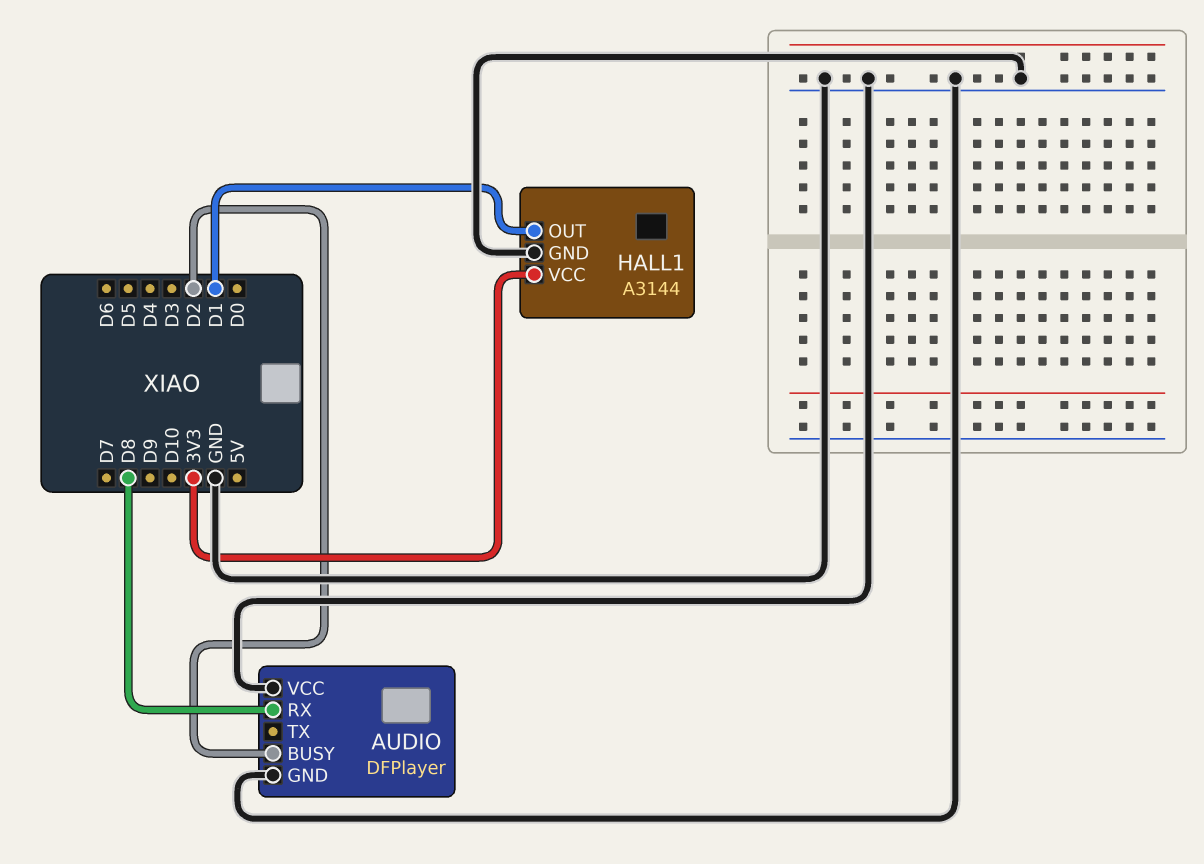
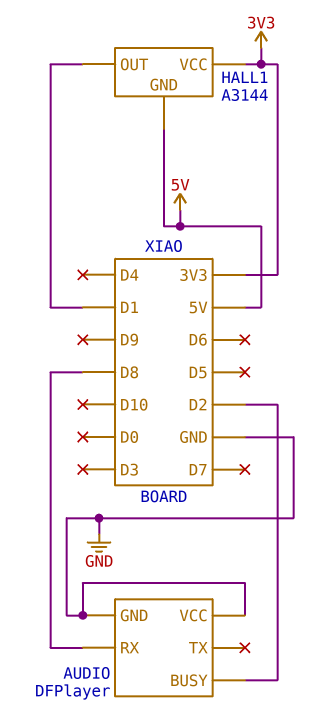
HALL1 pin GND: GND -> 5V

